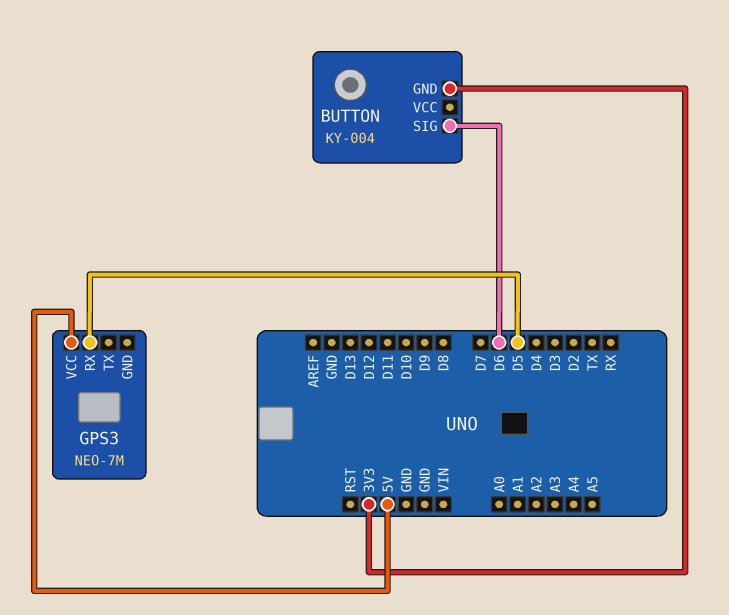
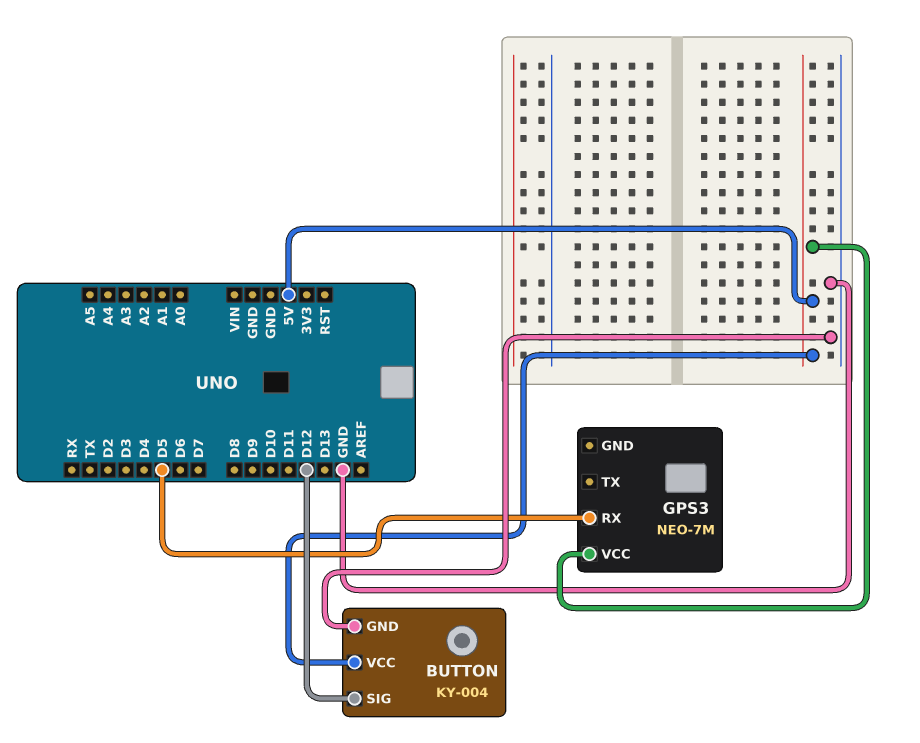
BUTTON pin GND: 3V3 -> GND
BUTTON pin SIG: D6 -> D12
BUTTON pin VCC: none -> 5V

